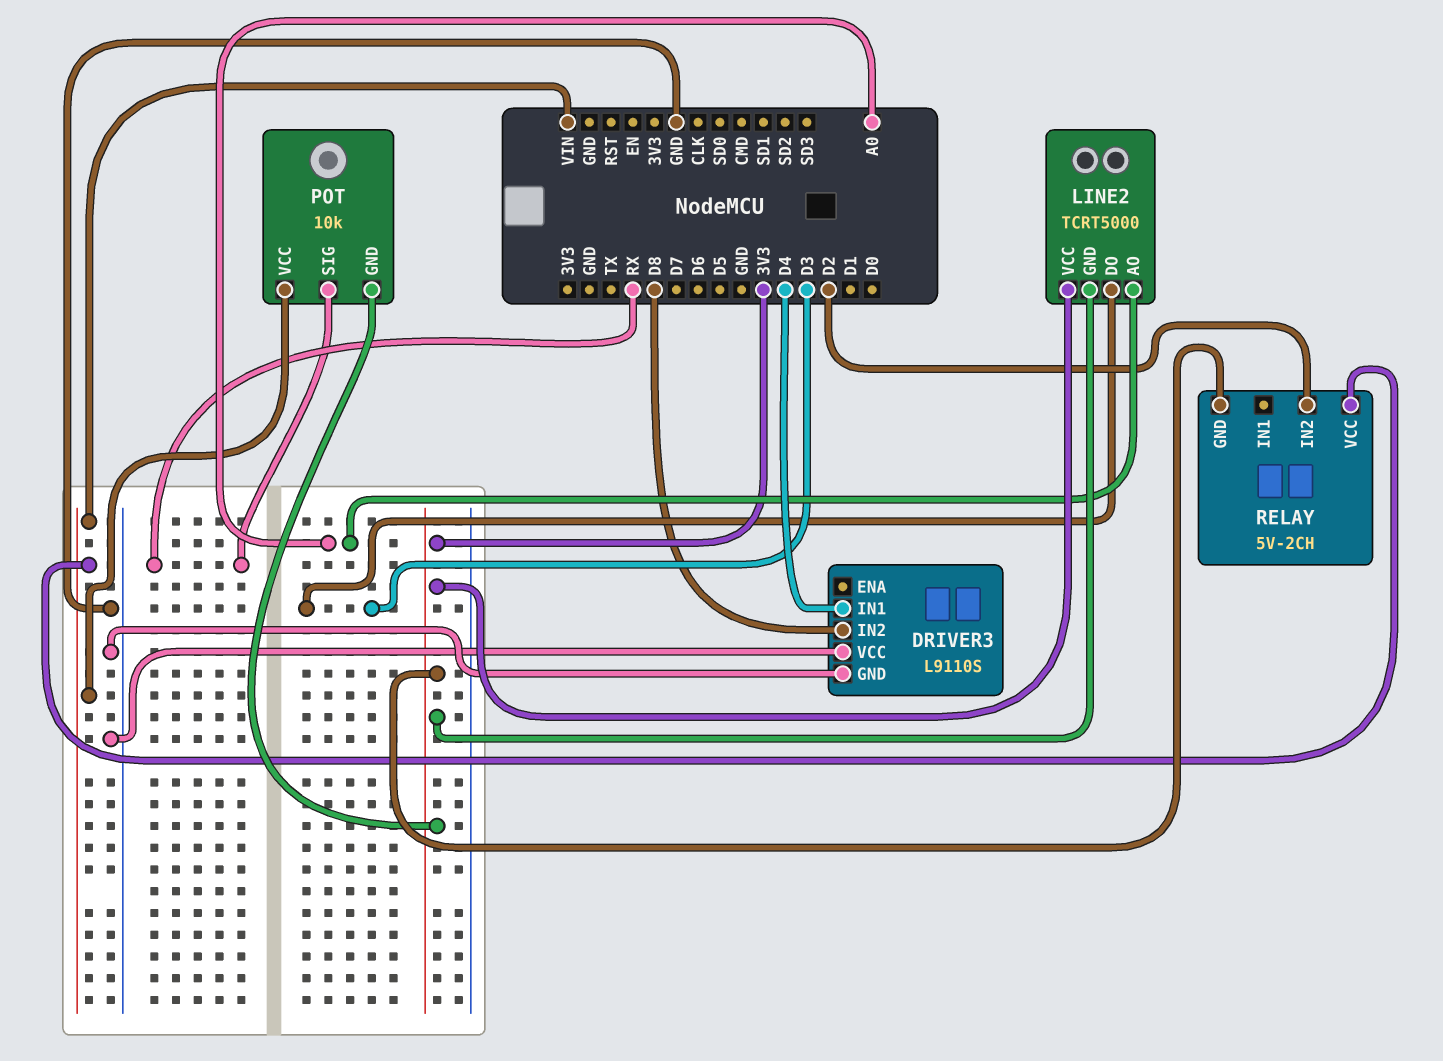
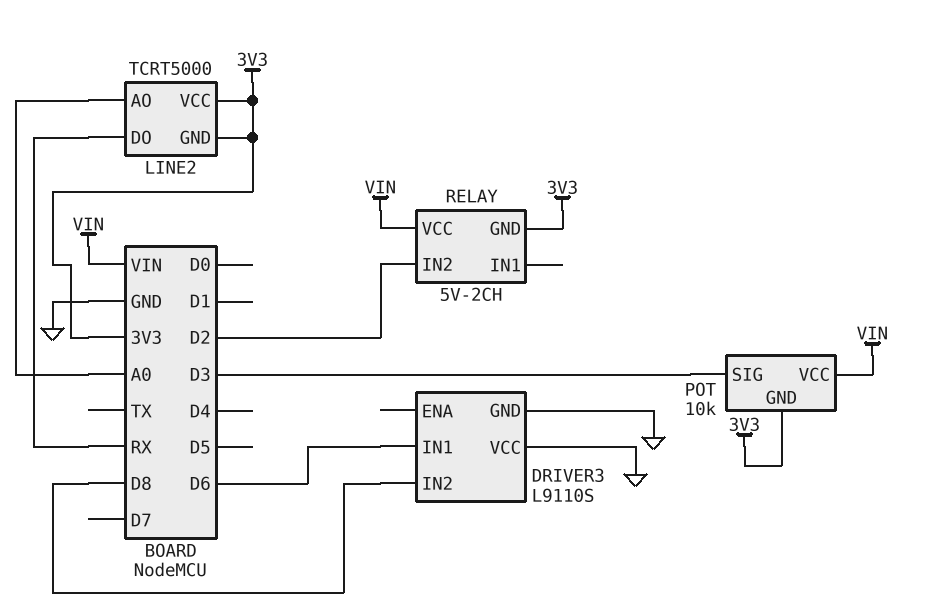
DRIVER3 pin IN1: D4 -> D6
LINE2 pin DO: D3 -> RX
POT pin SIG: RX -> D3

